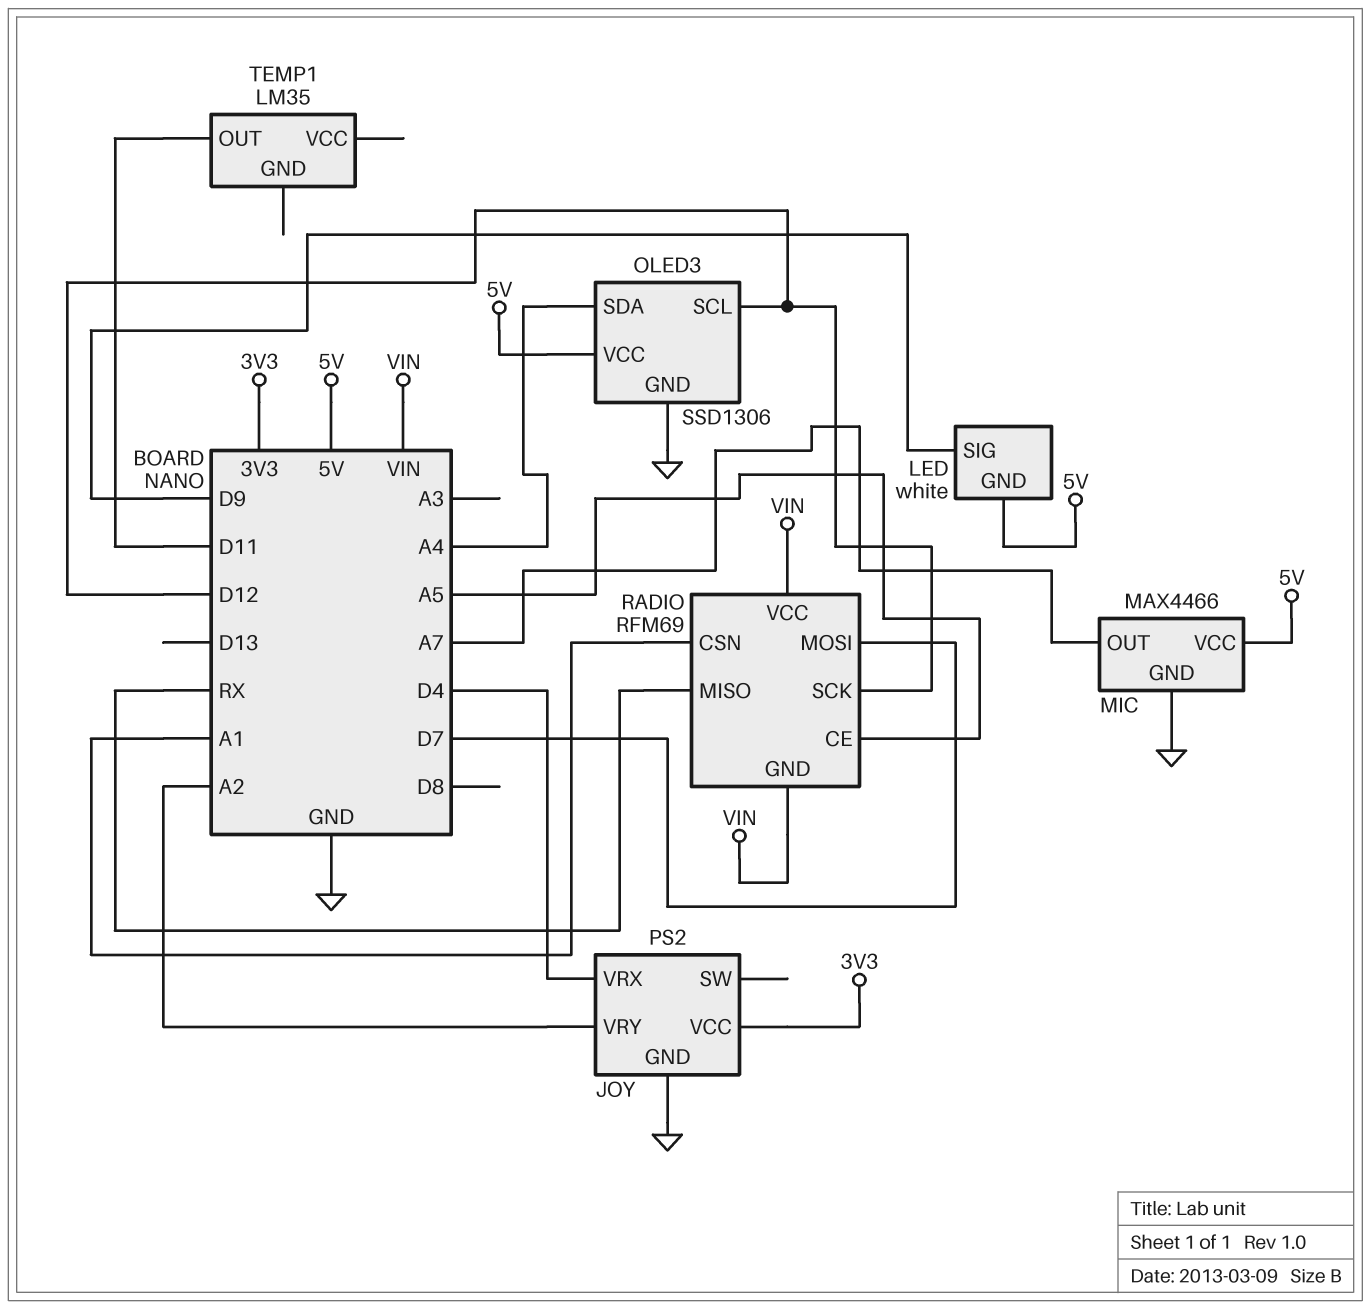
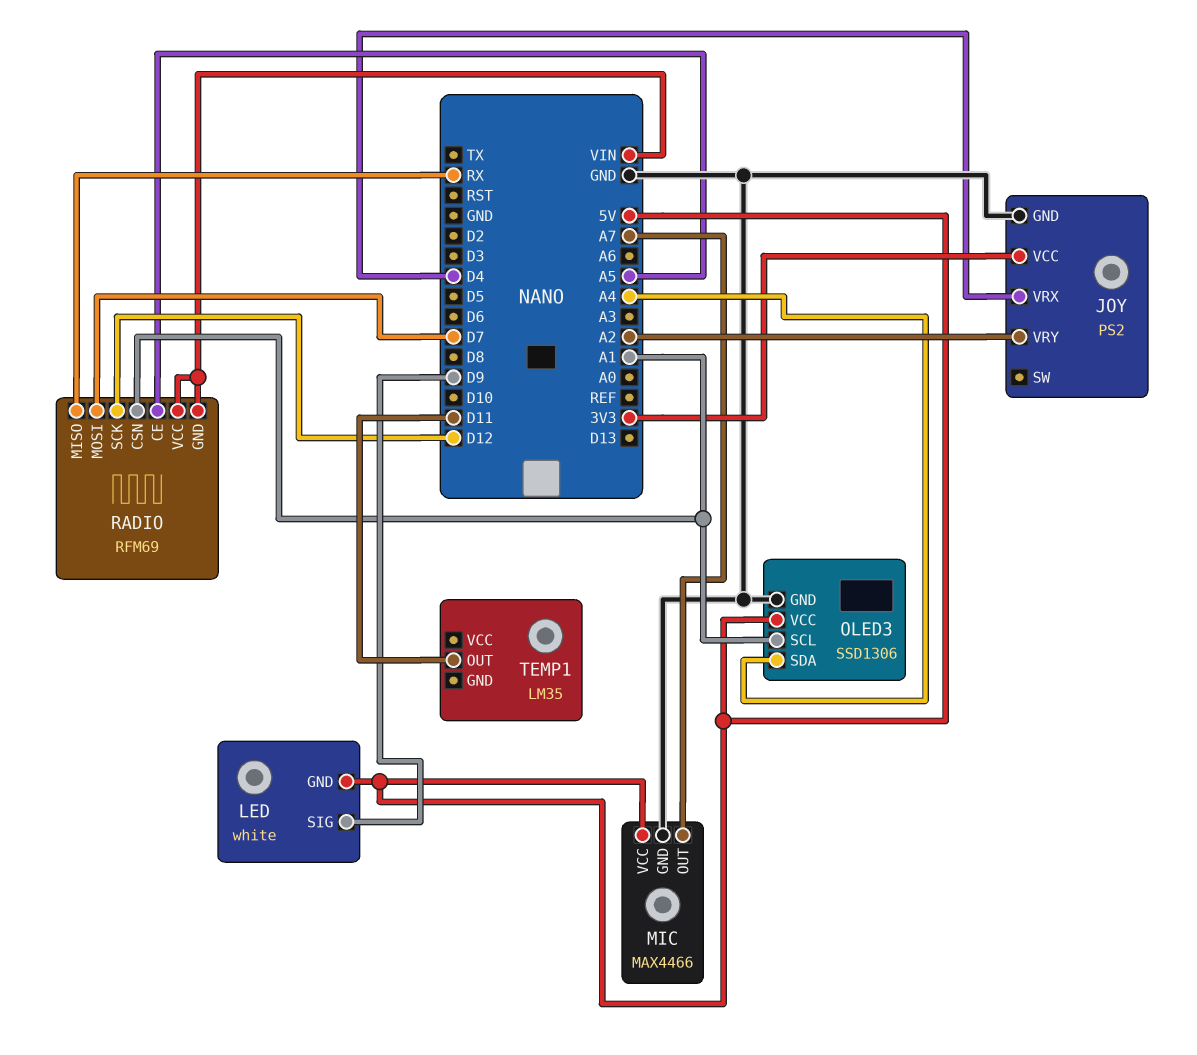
OLED3 pin SCL: D12 -> A1

